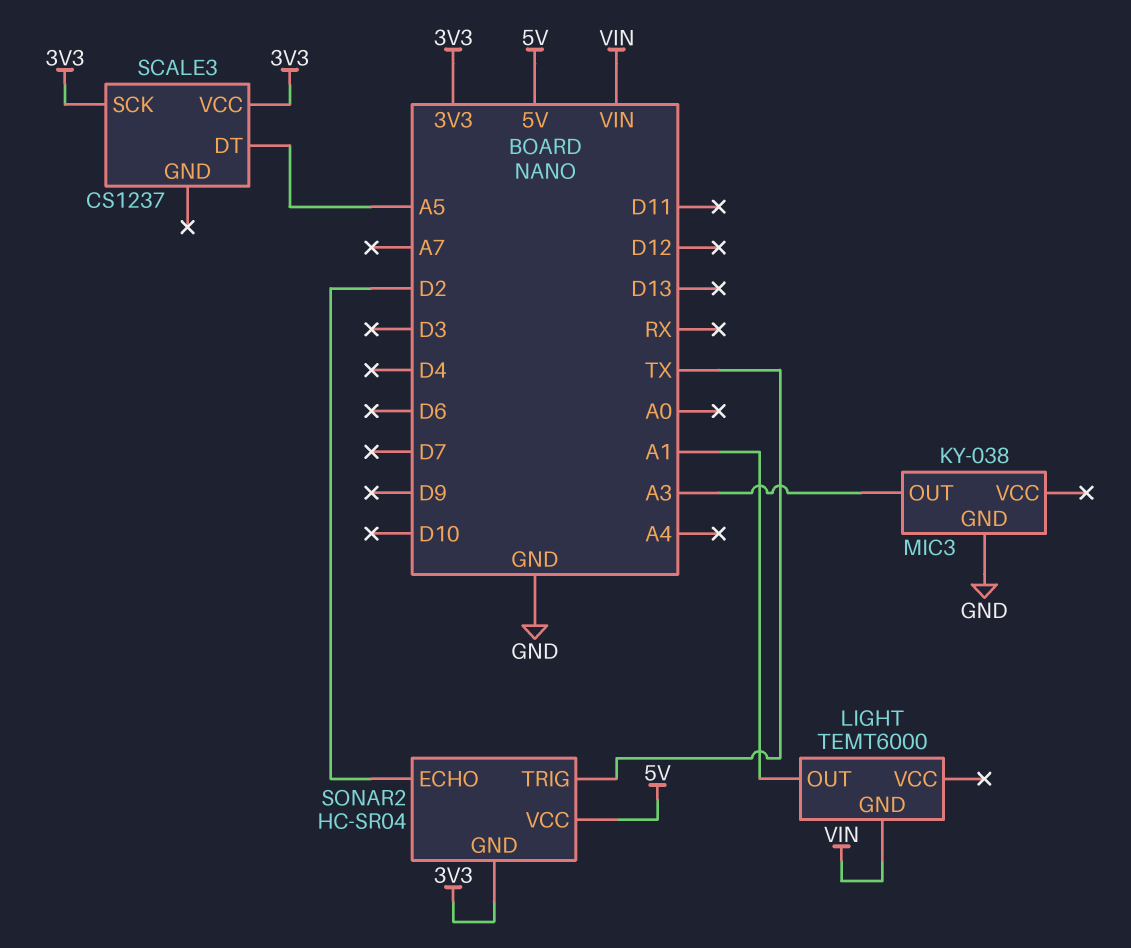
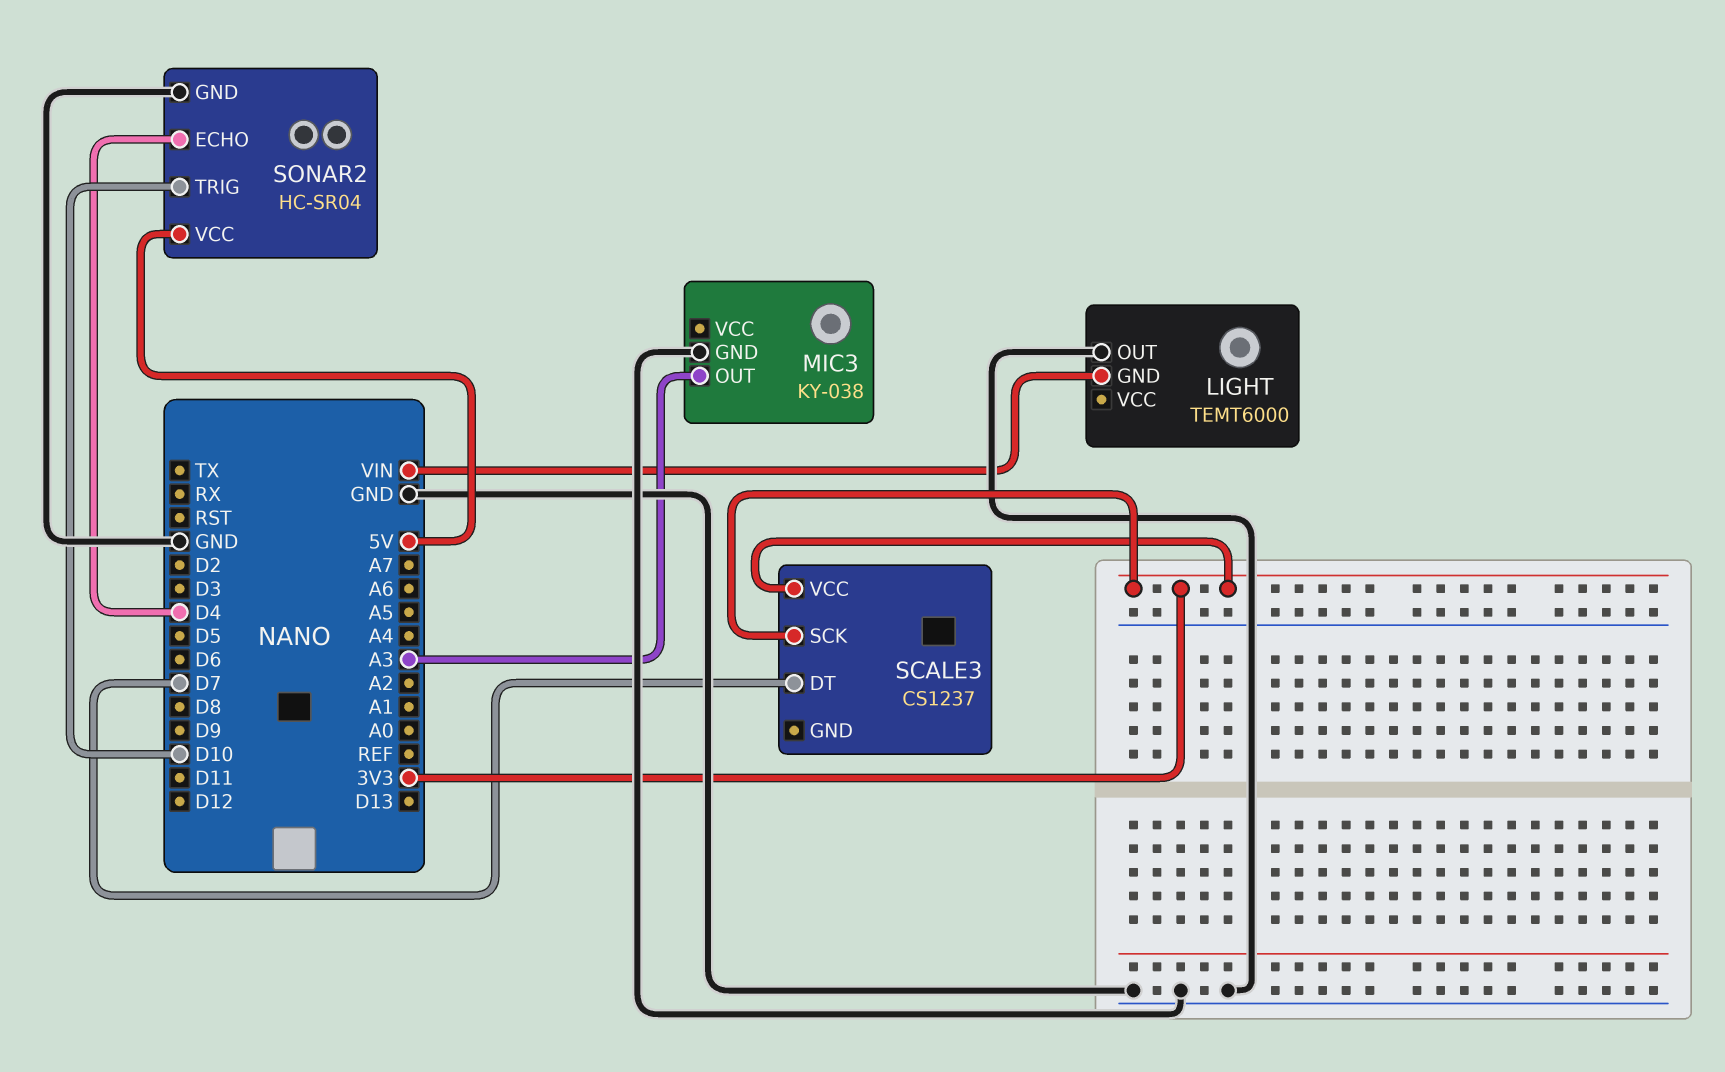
LIGHT pin OUT: A1 -> GND
SCALE3 pin DT: A5 -> D7
SONAR2 pin ECHO: D2 -> D4
SONAR2 pin GND: 3V3 -> GND
SONAR2 pin TRIG: TX -> D10

